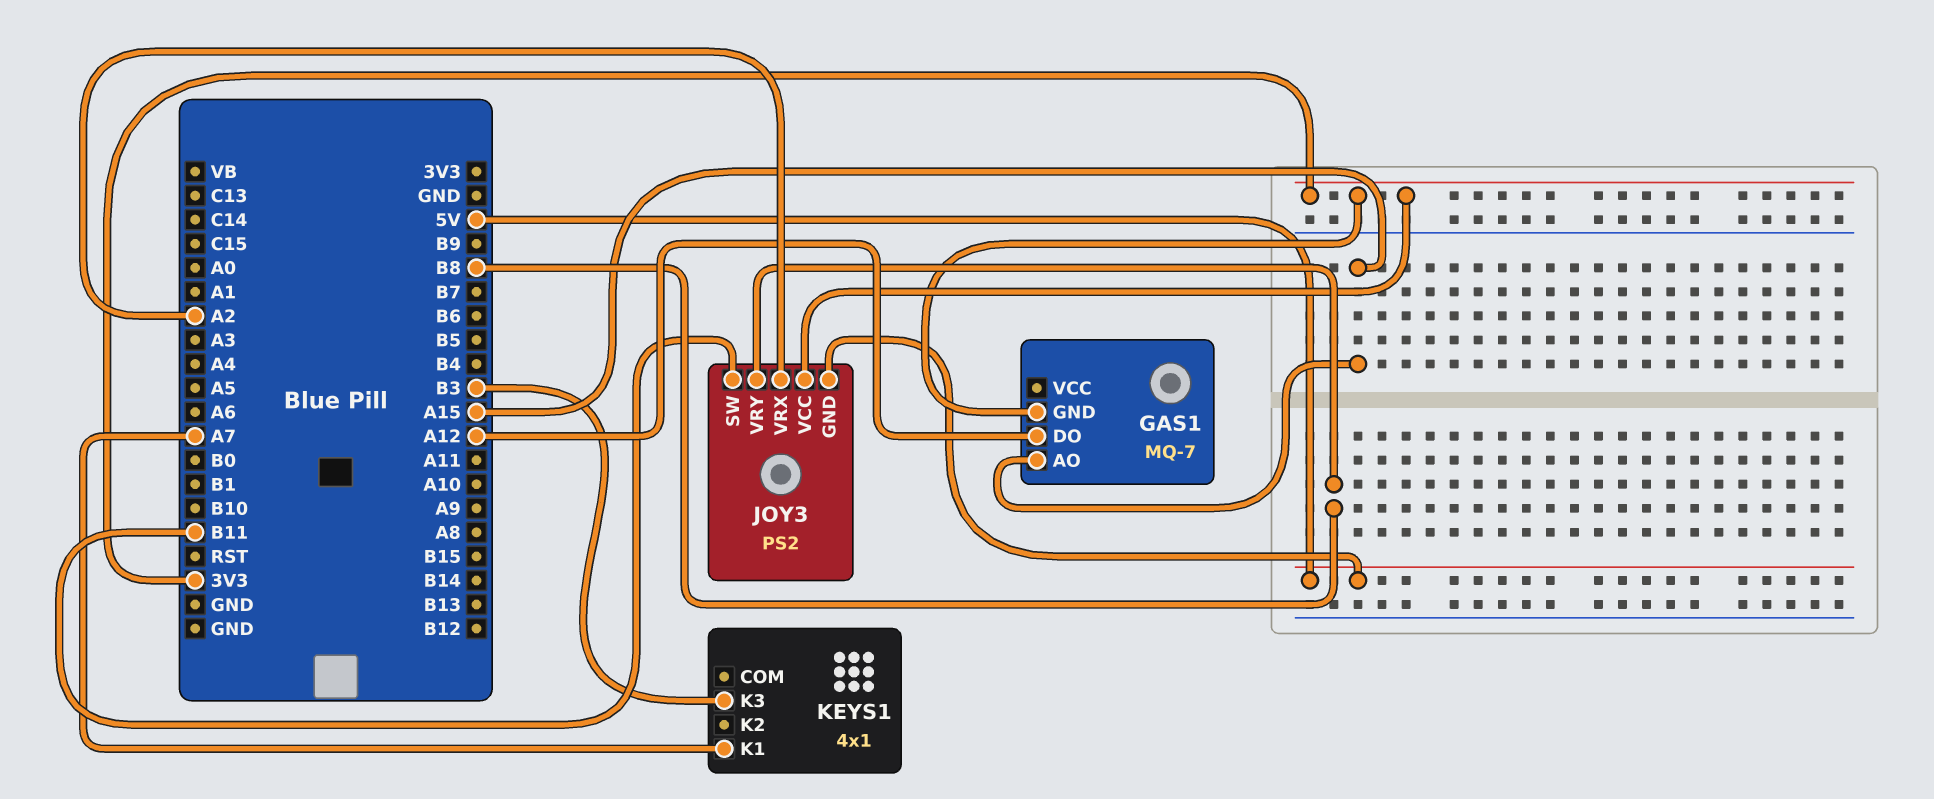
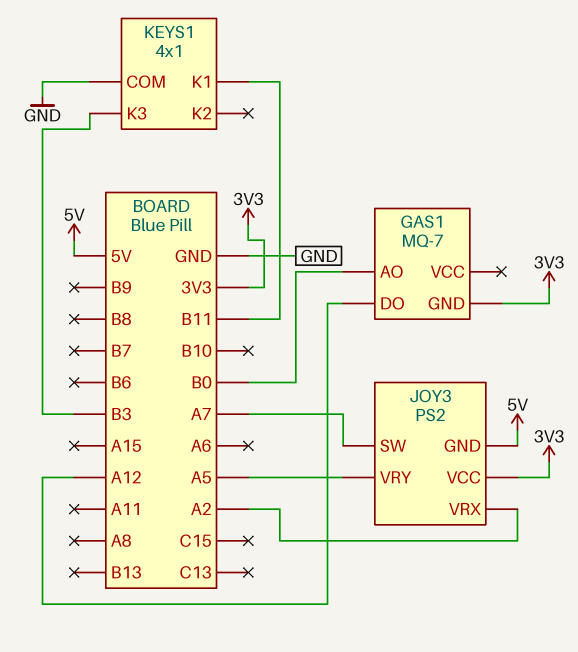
GAS1 pin AO: A15 -> B0
JOY3 pin SW: B11 -> A7
JOY3 pin VRY: B8 -> A5
KEYS1 pin COM: none -> GND
KEYS1 pin K1: A7 -> B11

